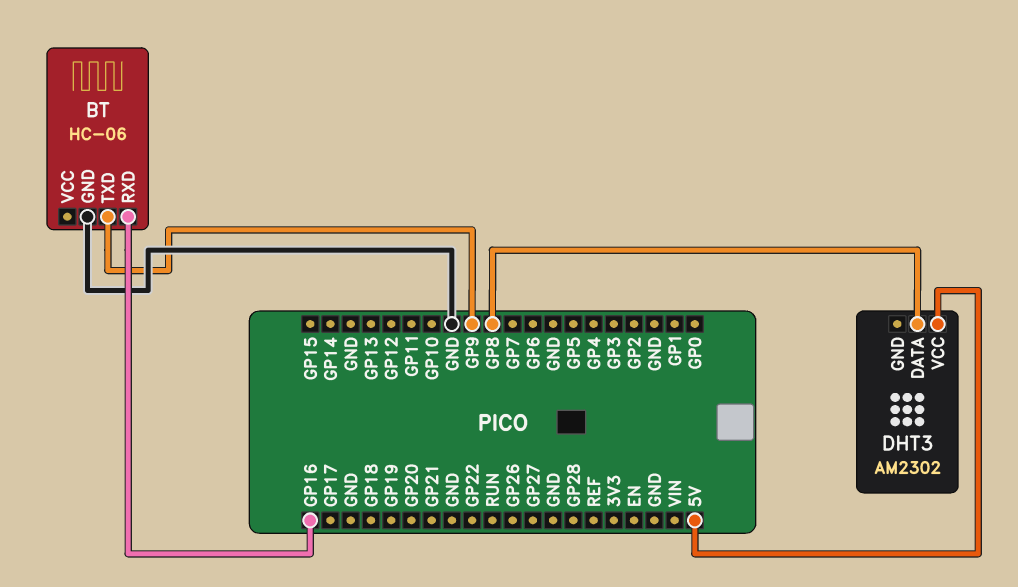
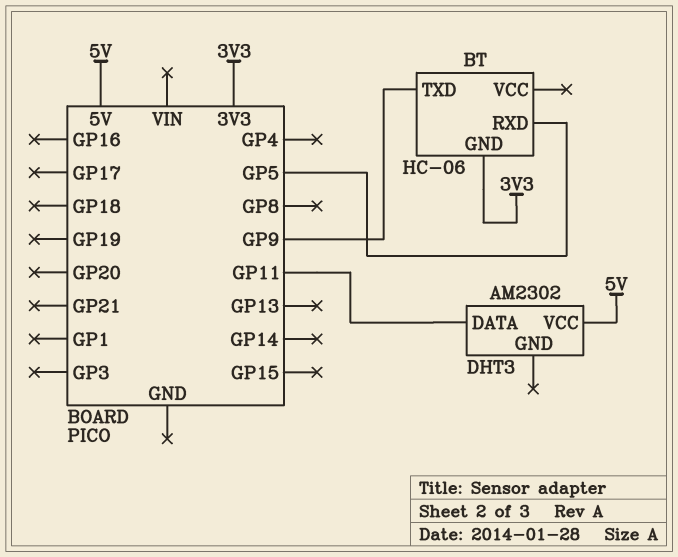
BT pin GND: GND -> 3V3
BT pin RXD: GP16 -> GP5
DHT3 pin DATA: GP8 -> GP11

